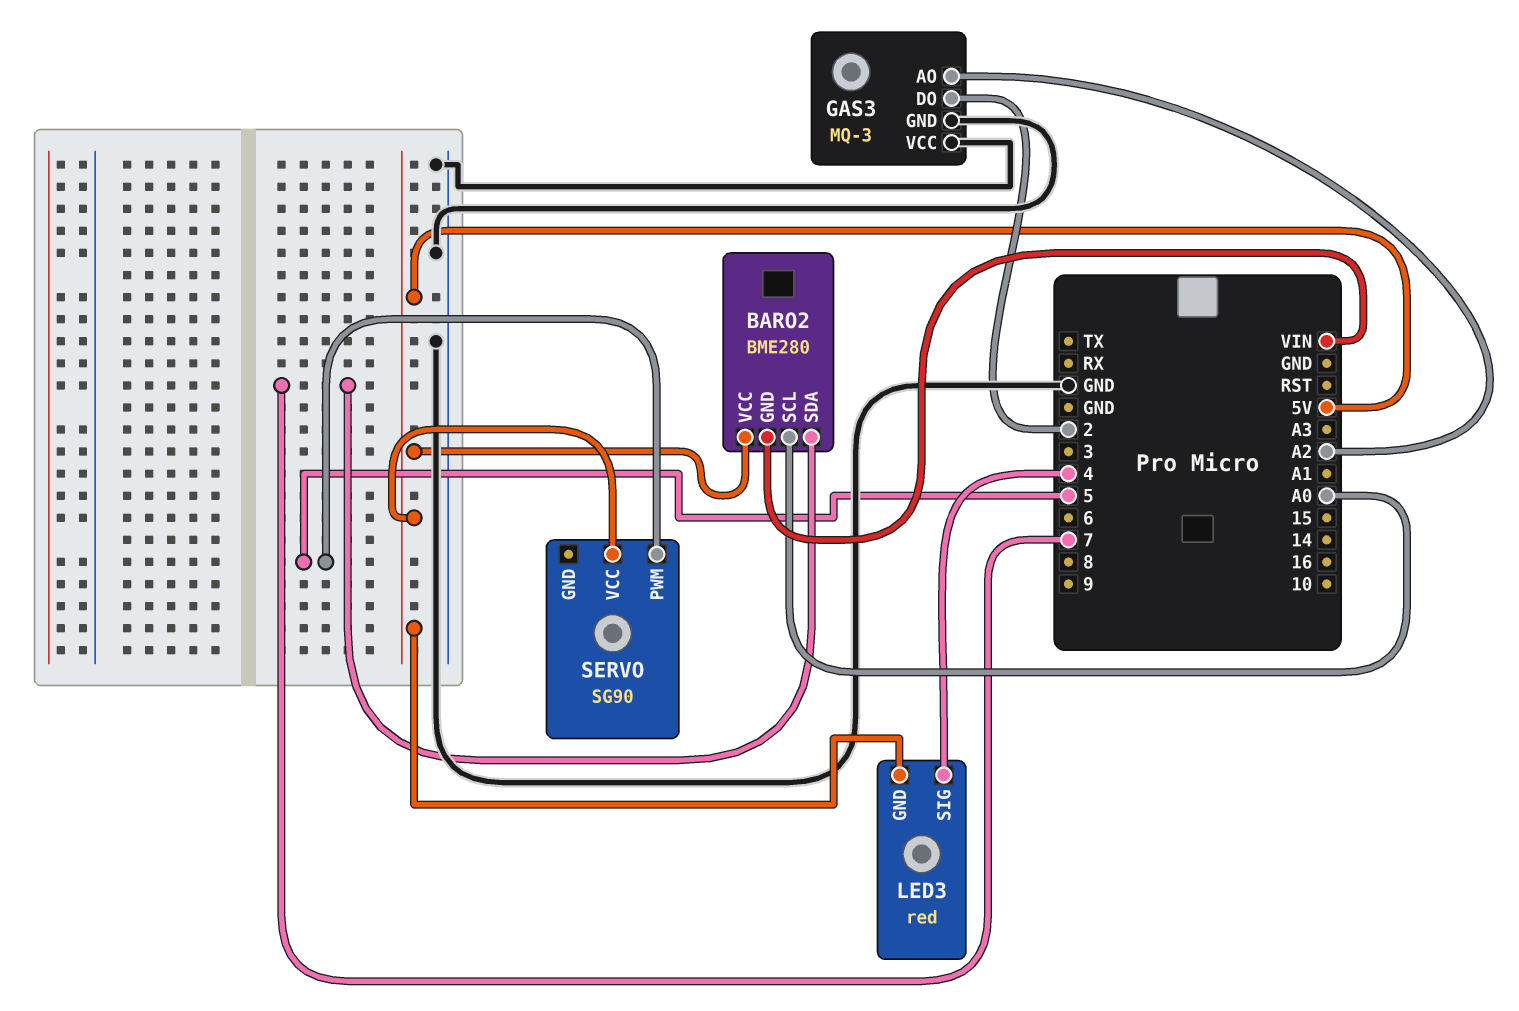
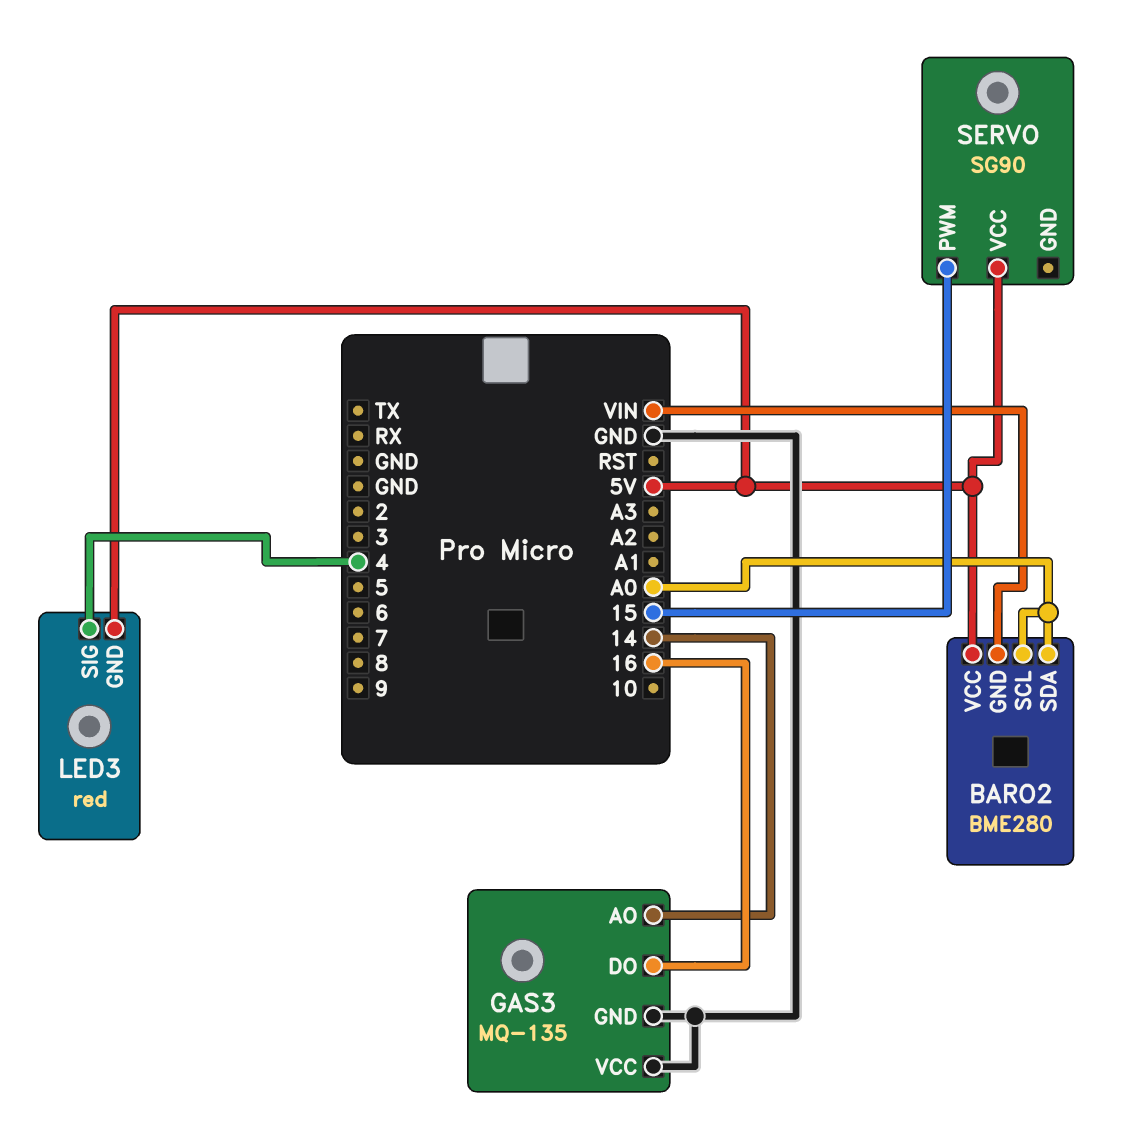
BARO2 pin SDA: 7 -> A0
GAS3: MQ-3 -> MQ-135
GAS3 pin AO: A2 -> 14
GAS3 pin DO: 2 -> 16
SERVO pin PWM: 5 -> 15

